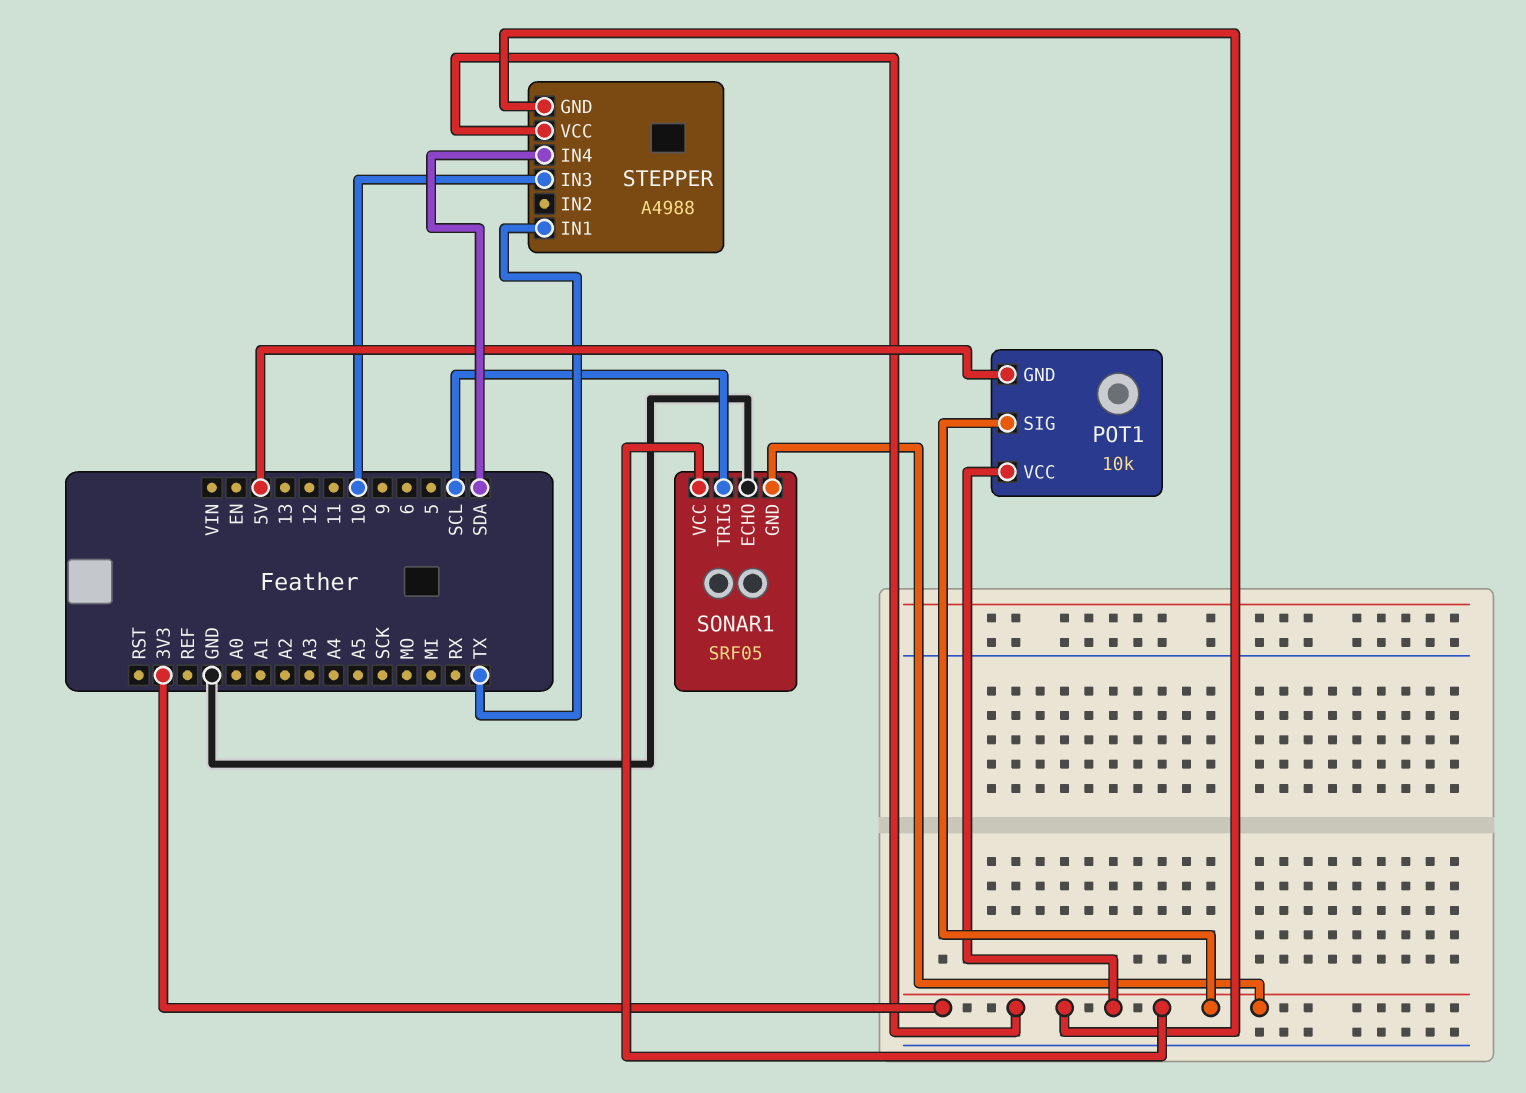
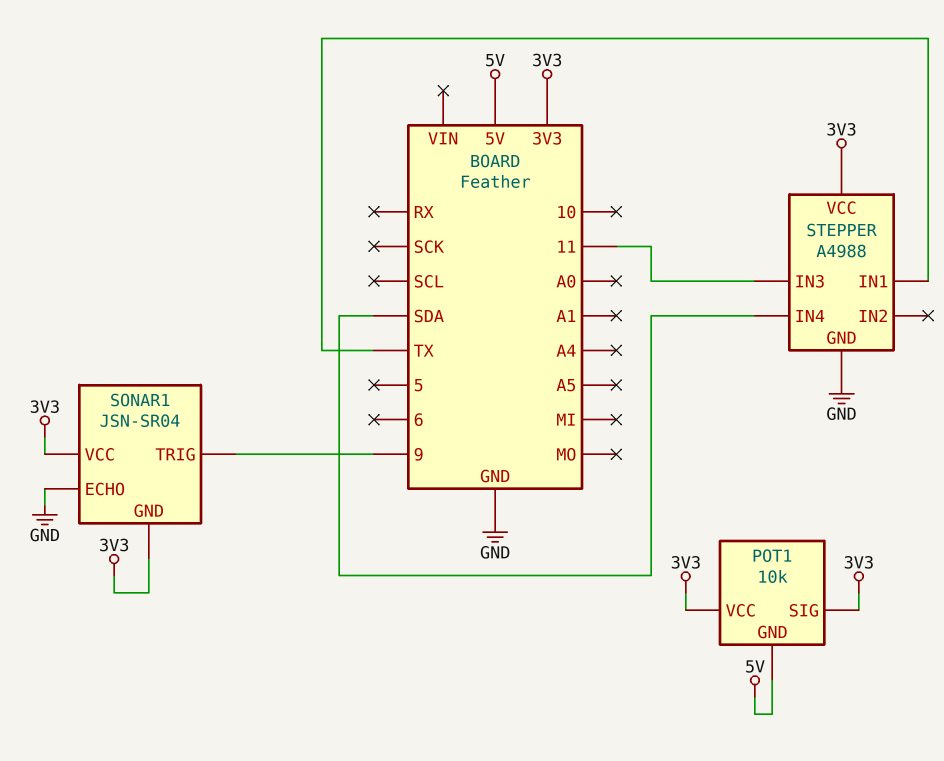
SONAR1: SRF05 -> JSN-SR04
SONAR1 pin TRIG: SCL -> 9
STEPPER pin GND: 3V3 -> GND
STEPPER pin IN3: 10 -> 11

